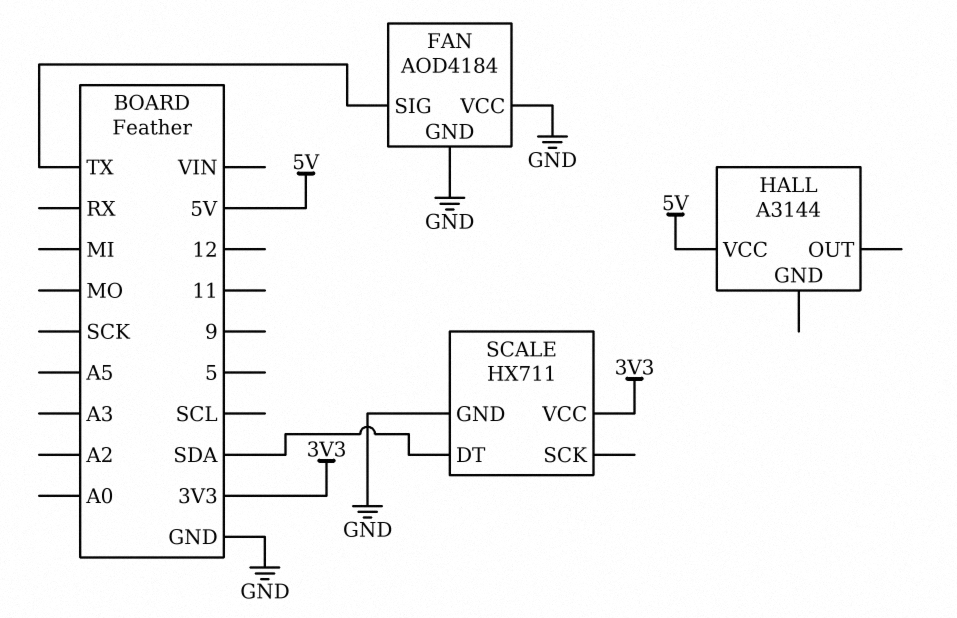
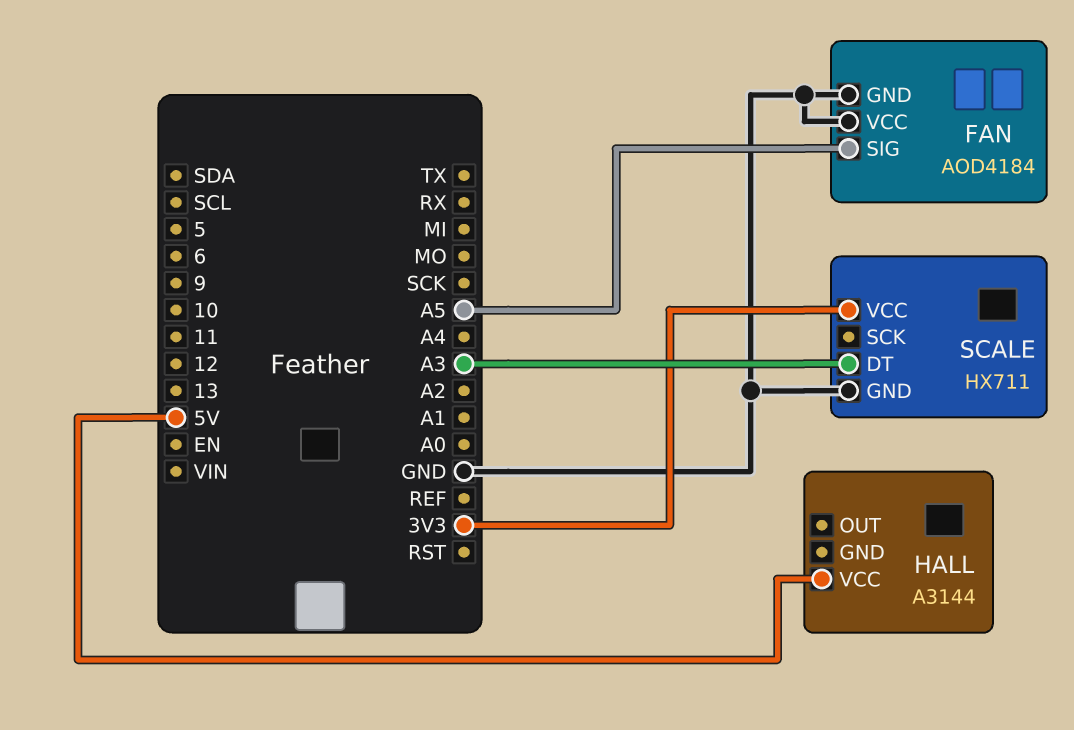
FAN pin SIG: TX -> A5
SCALE pin DT: SDA -> A3

